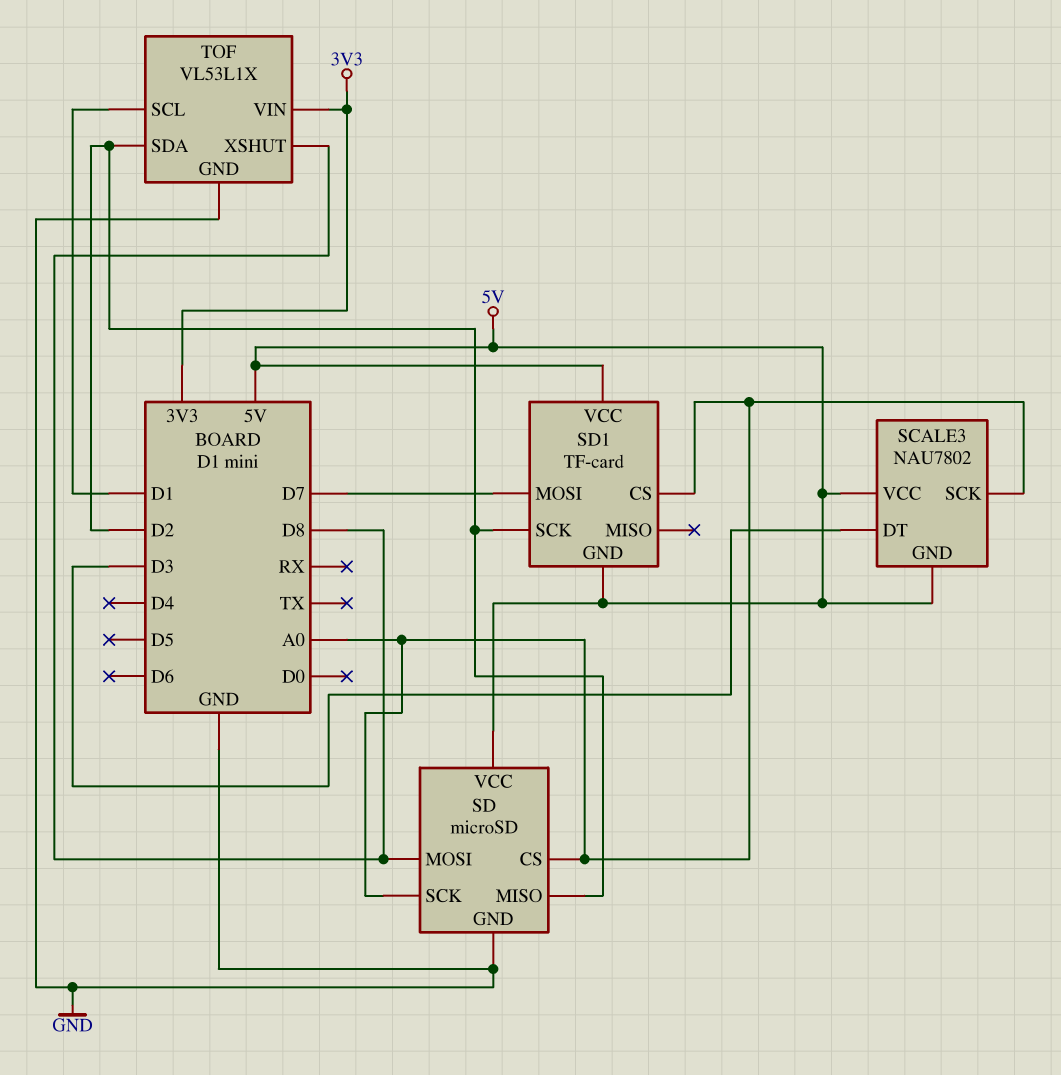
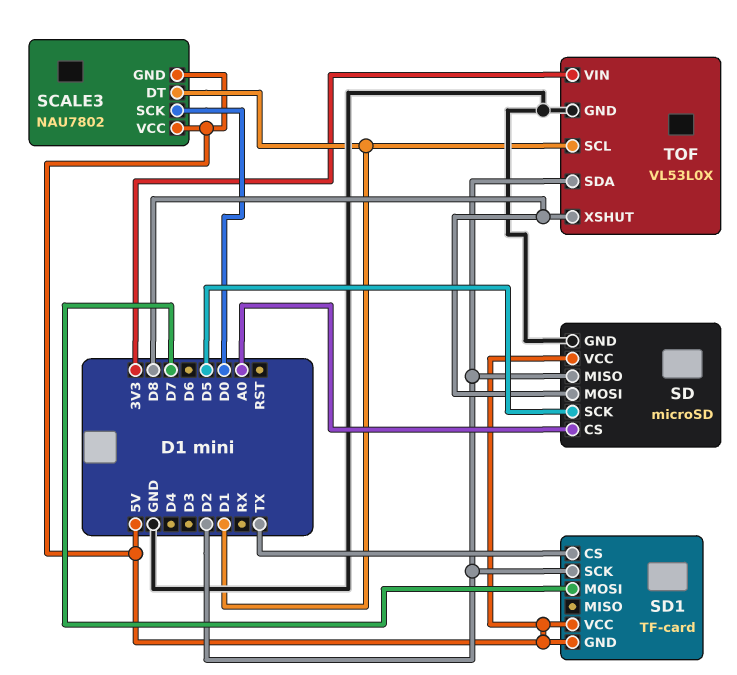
SCALE3 pin DT: D3 -> D1
SCALE3 pin SCK: A0 -> D0
SD pin SCK: A0 -> D5
SD1 pin CS: A0 -> TX
TOF: VL53L1X -> VL53L0X

